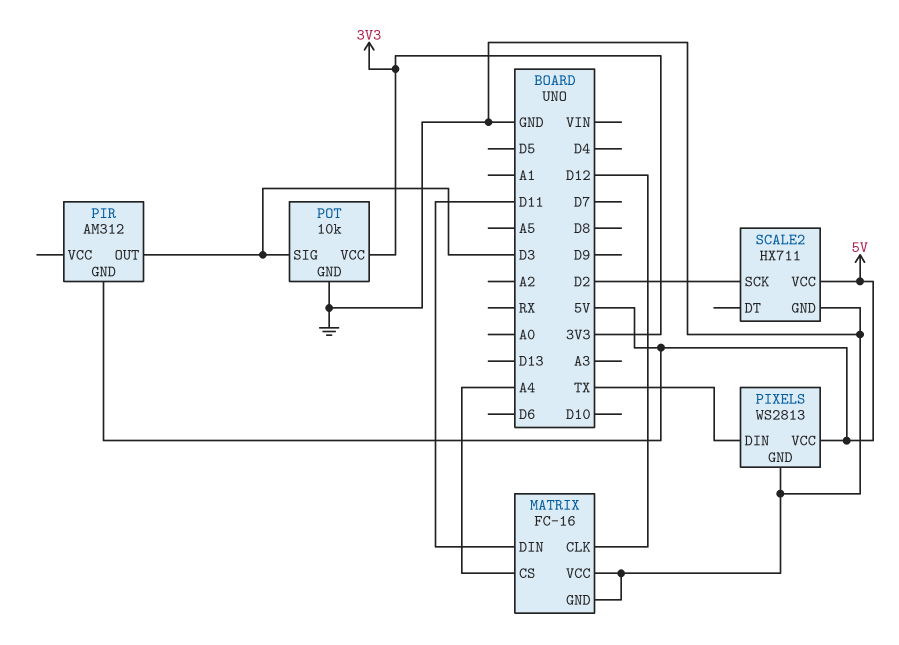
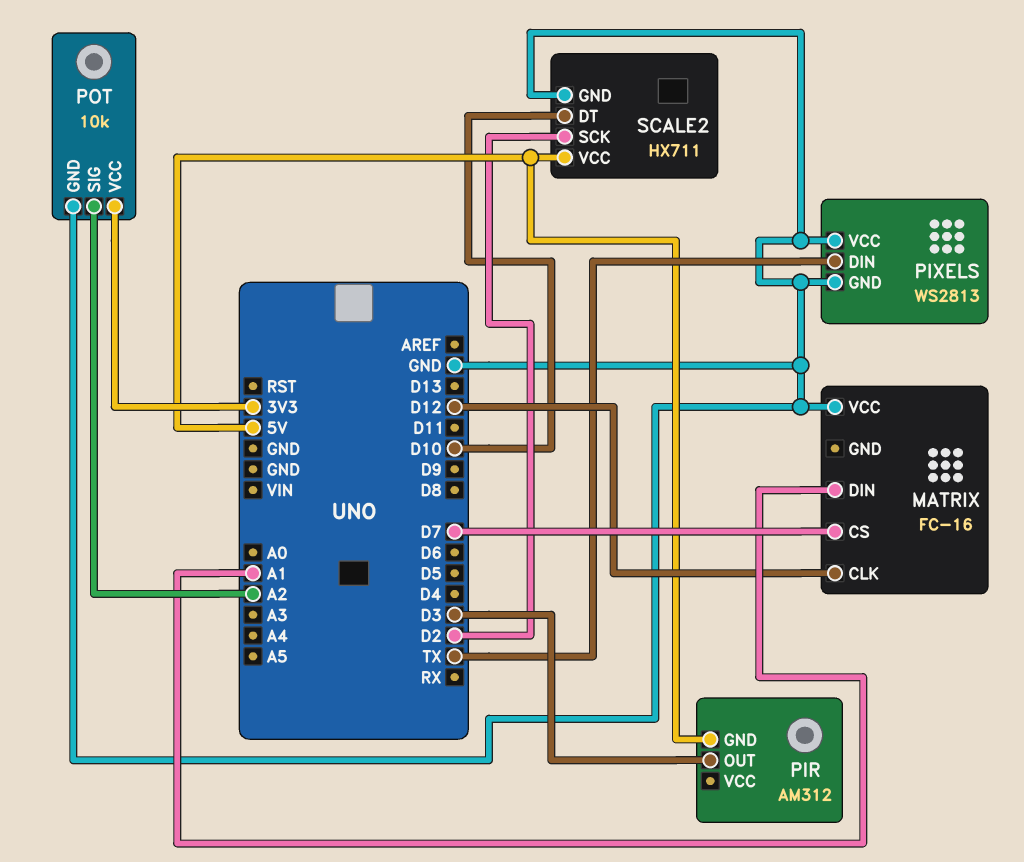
MATRIX pin CS: A4 -> D7
MATRIX pin DIN: D11 -> A1
MATRIX pin GND: GND -> none
PIXELS pin VCC: 5V -> GND
POT pin SIG: D3 -> A2
SCALE2 pin DT: none -> D10

